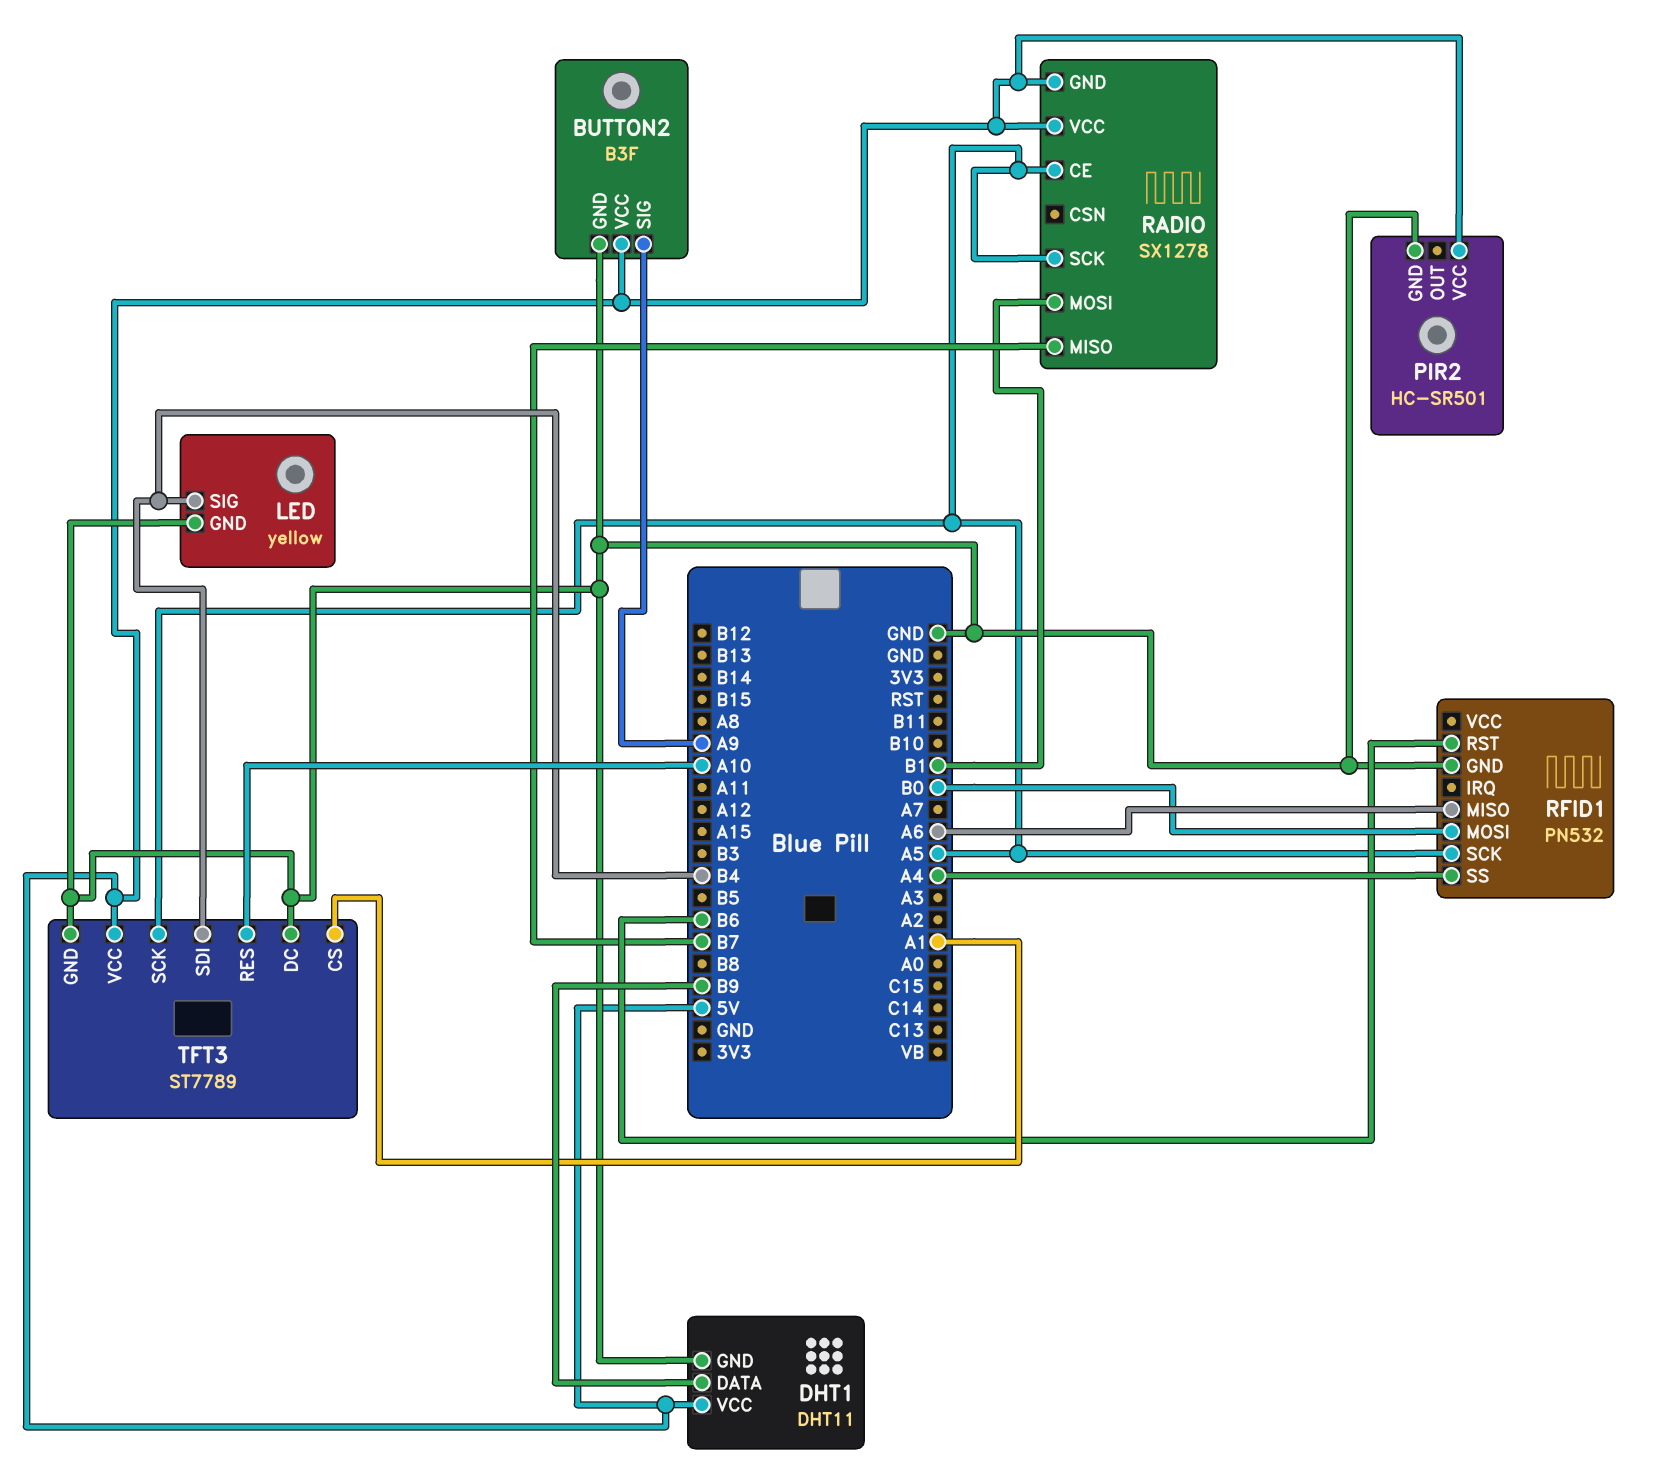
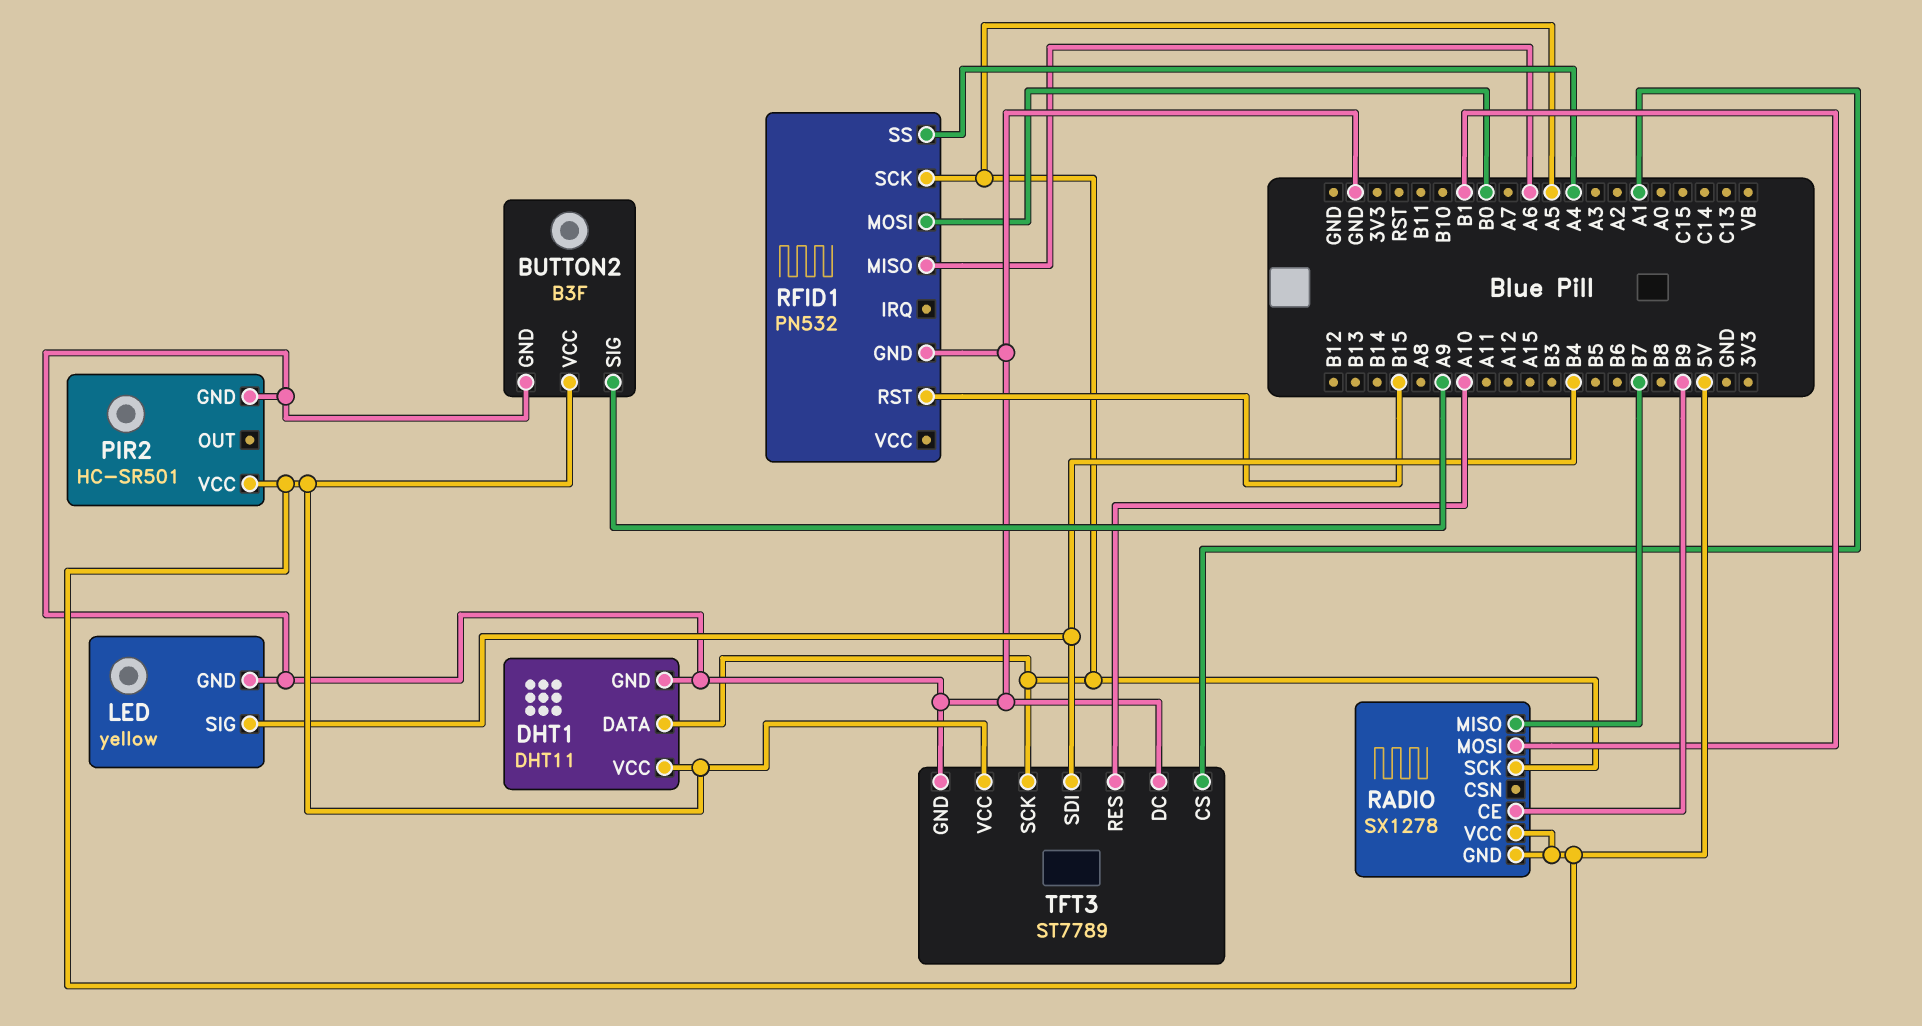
DHT1 pin DATA: B9 -> A5
RADIO pin CE: A5 -> B9
RFID1 pin RST: B6 -> B15

